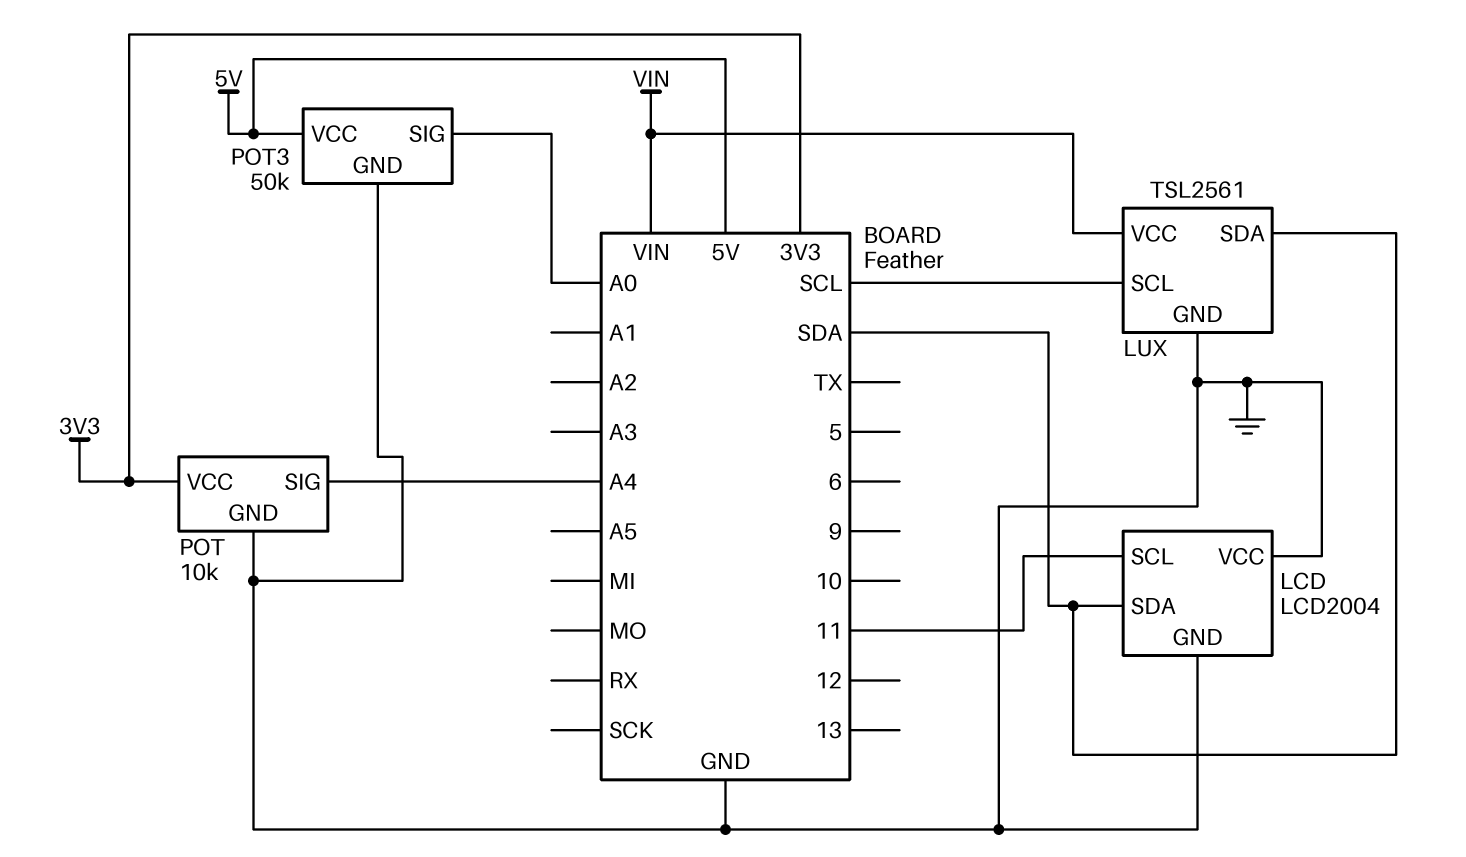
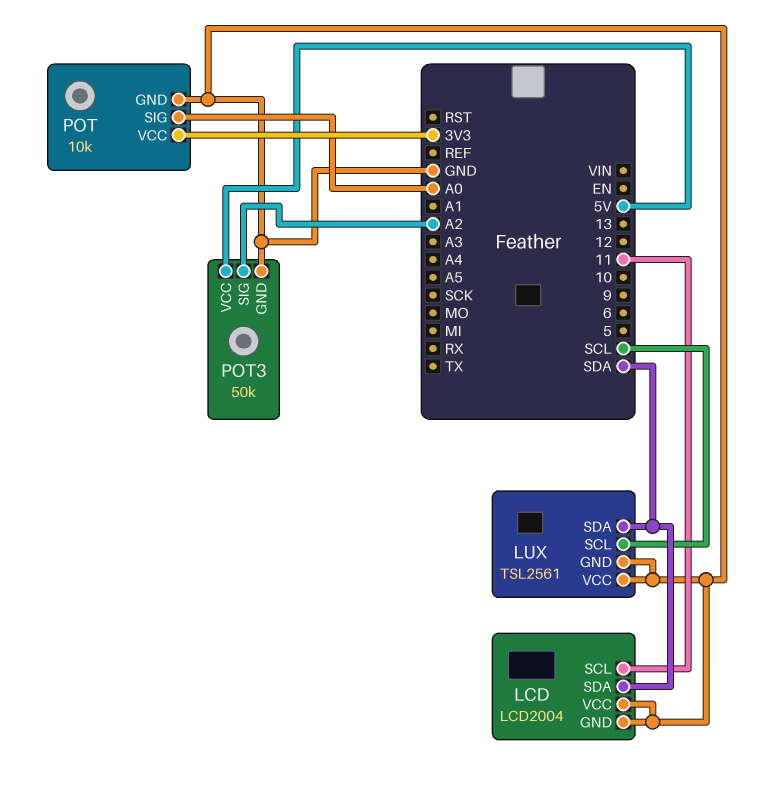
LUX pin VCC: VIN -> GND
POT pin SIG: A4 -> A0
POT3 pin SIG: A0 -> A2

